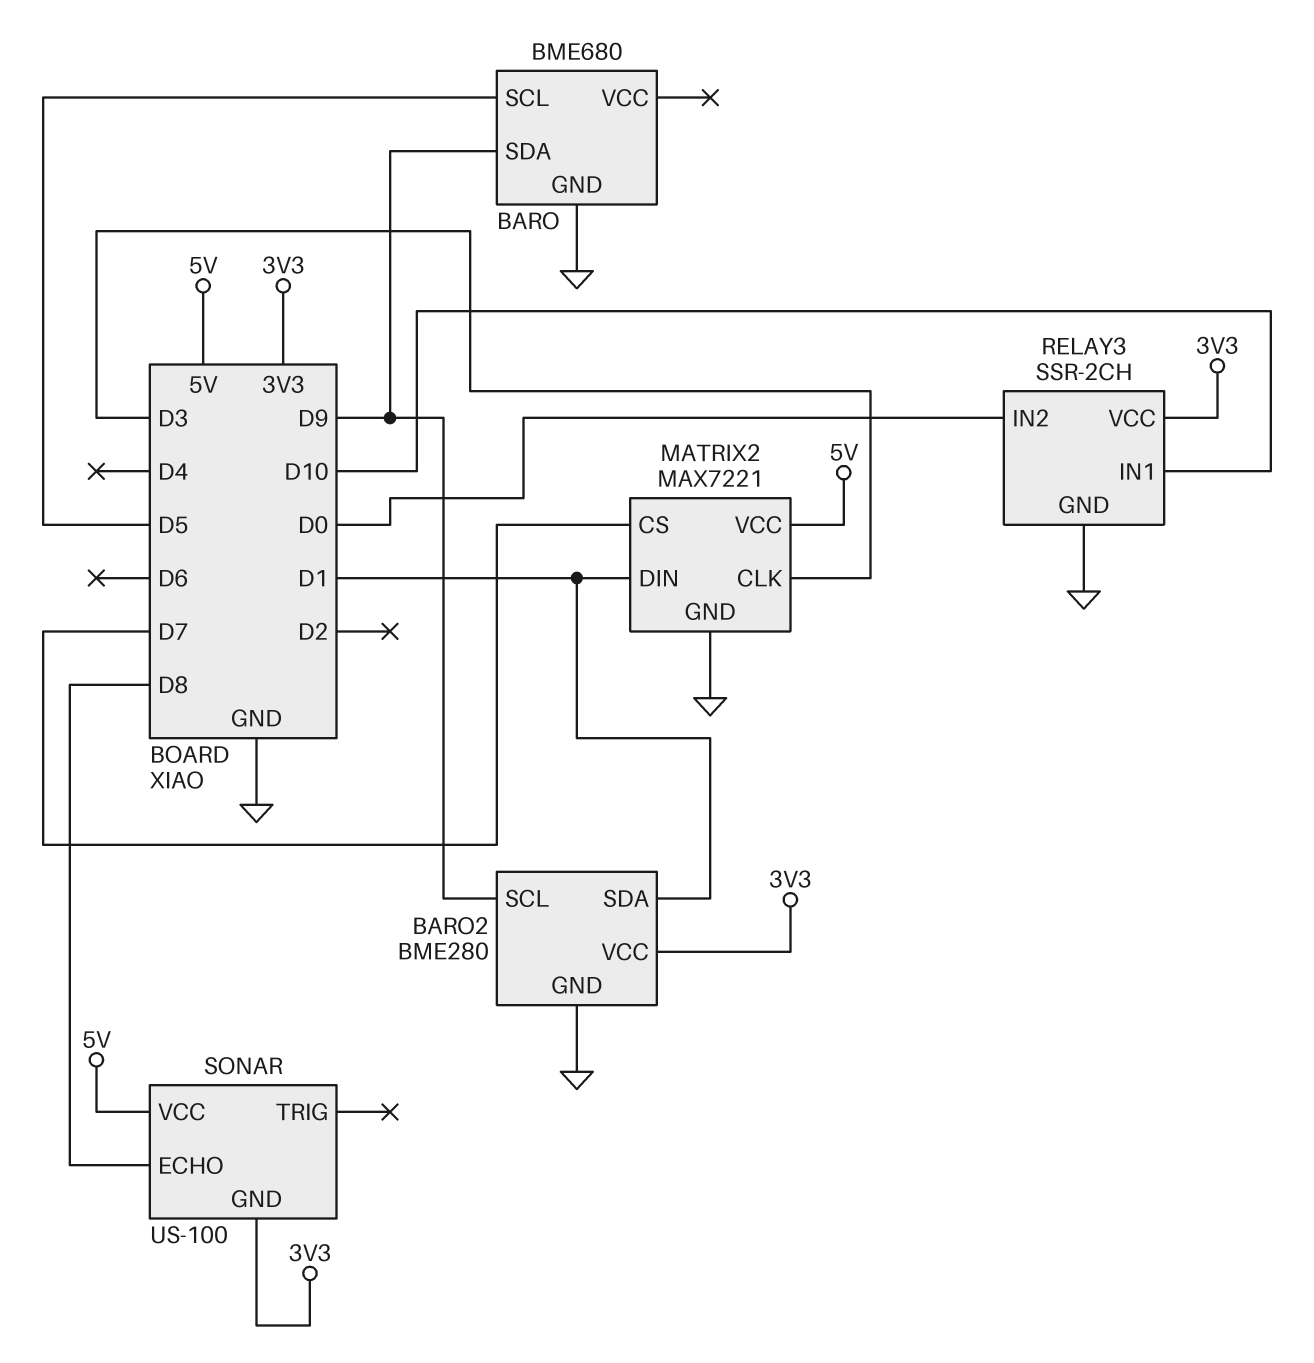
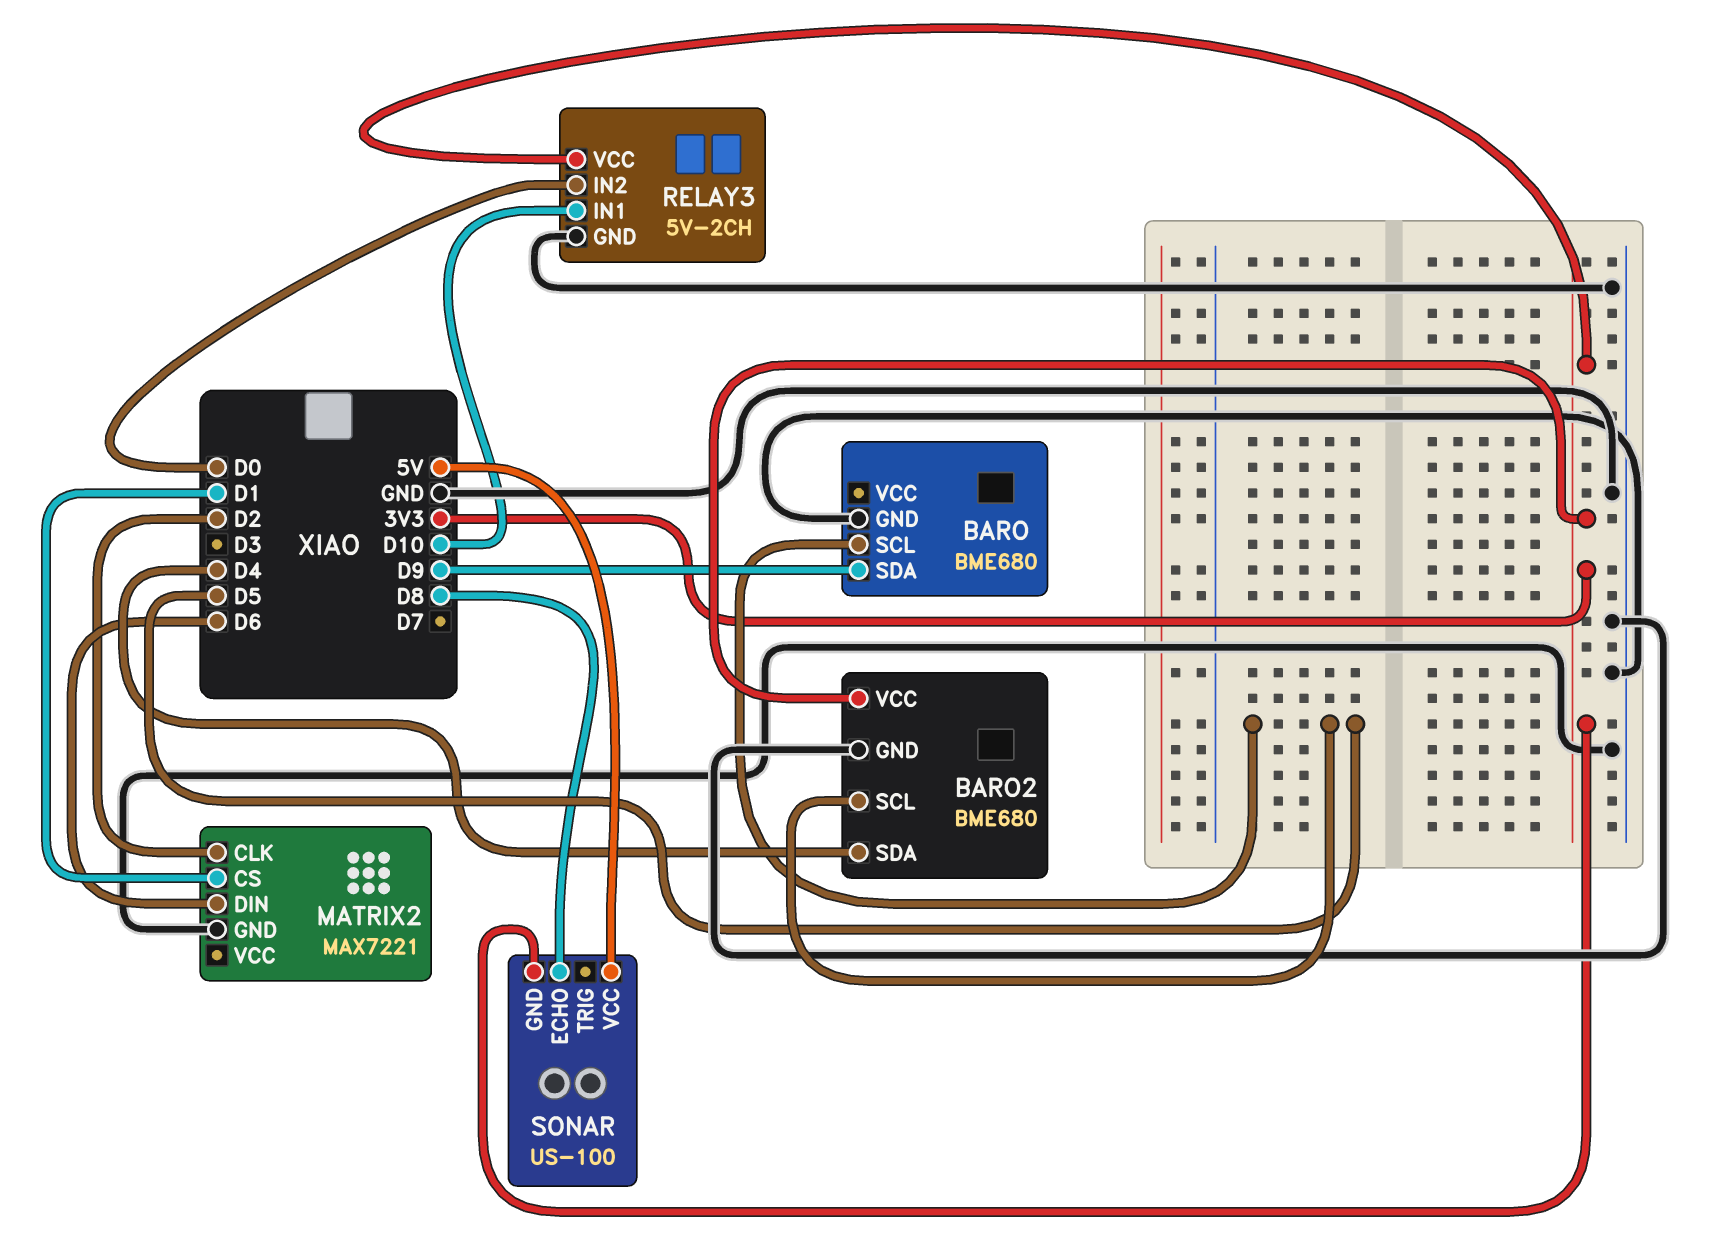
BARO2: BME280 -> BME680
BARO2 pin SCL: D9 -> D5
BARO2 pin SDA: D1 -> D4
MATRIX2 pin CLK: D3 -> D2
MATRIX2 pin CS: D7 -> D1
MATRIX2 pin DIN: D1 -> D6
MATRIX2 pin VCC: 5V -> none
RELAY3: SSR-2CH -> 5V-2CH

